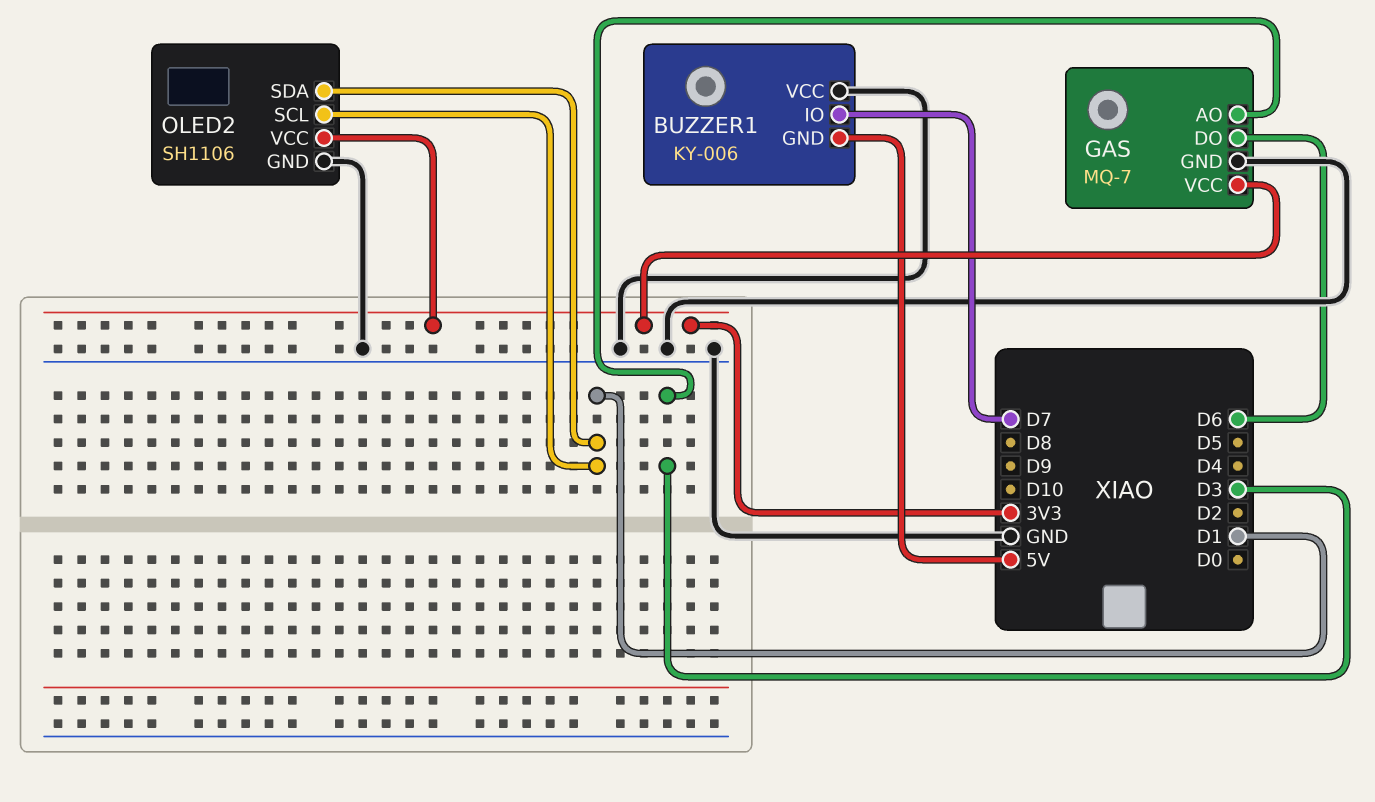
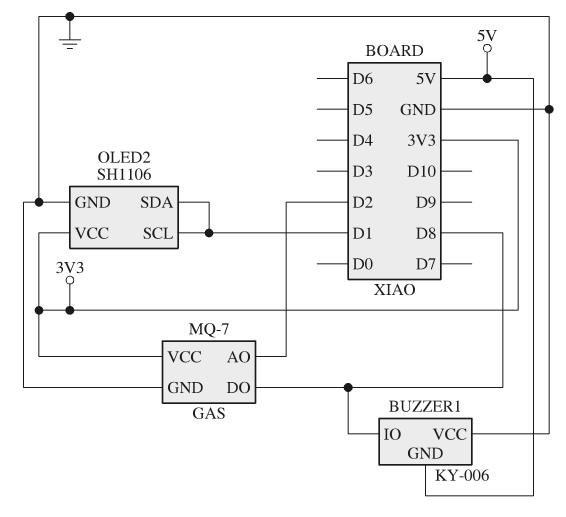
BUZZER1 pin IO: D7 -> D8
GAS pin AO: D3 -> D2
GAS pin DO: D6 -> D8

